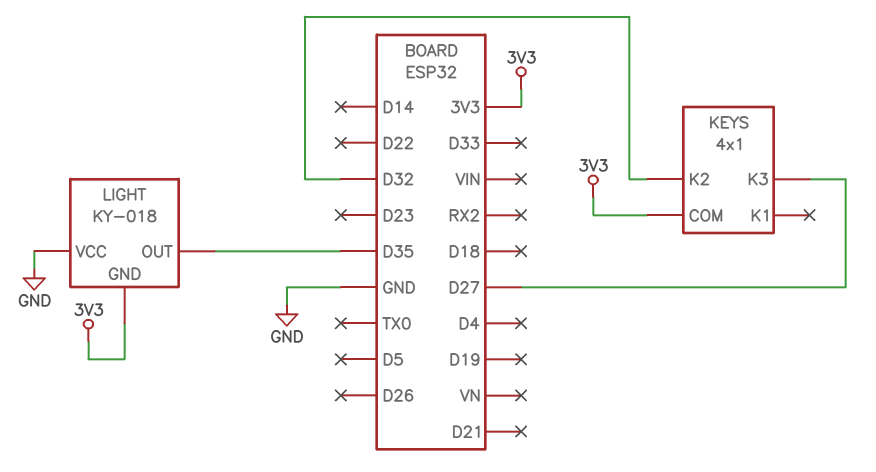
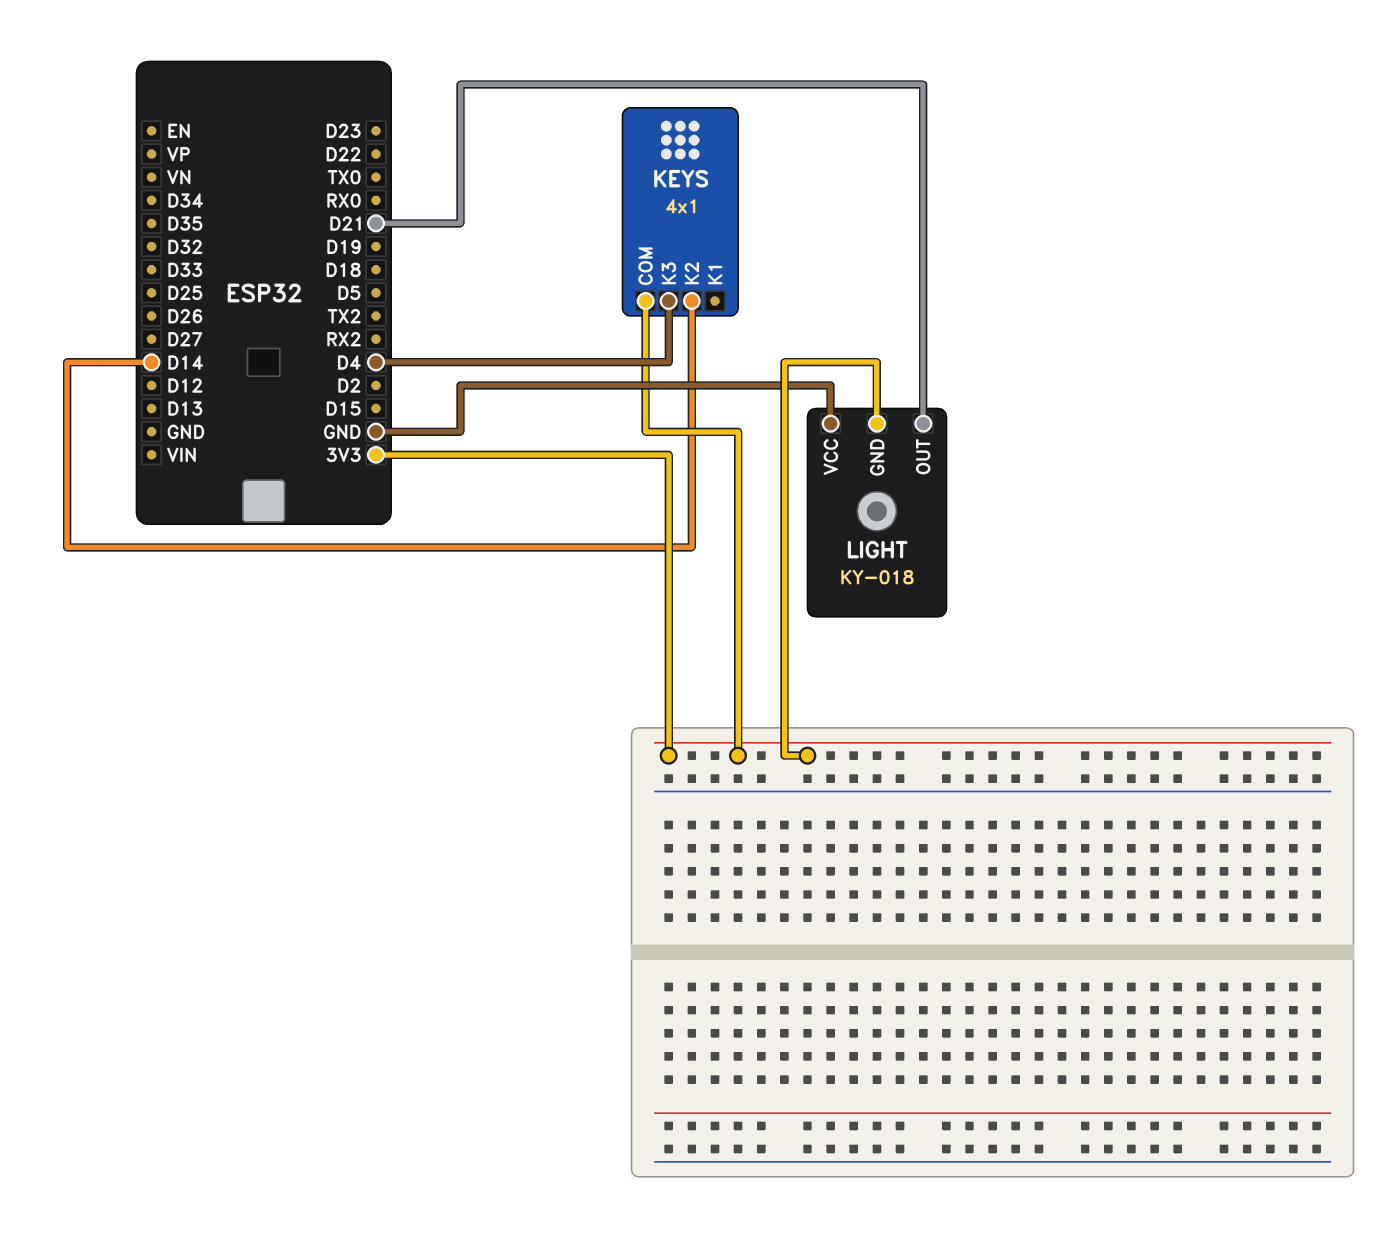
KEYS pin K2: D32 -> D14
KEYS pin K3: D27 -> D4
LIGHT pin OUT: D35 -> D21

